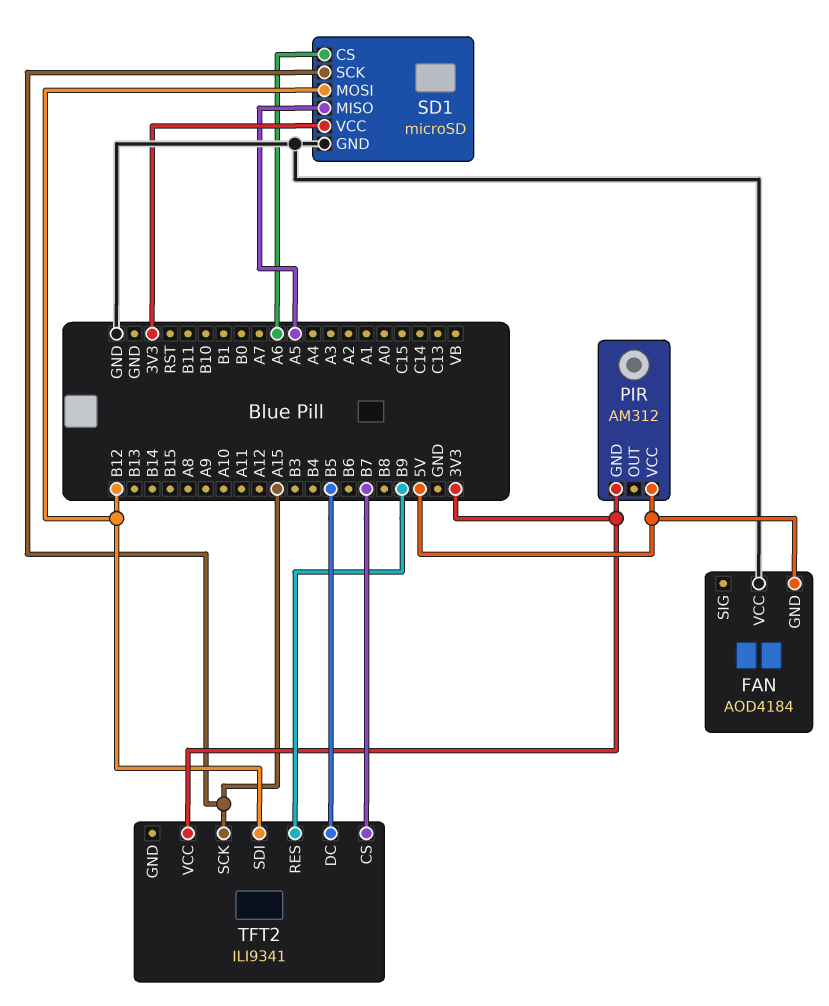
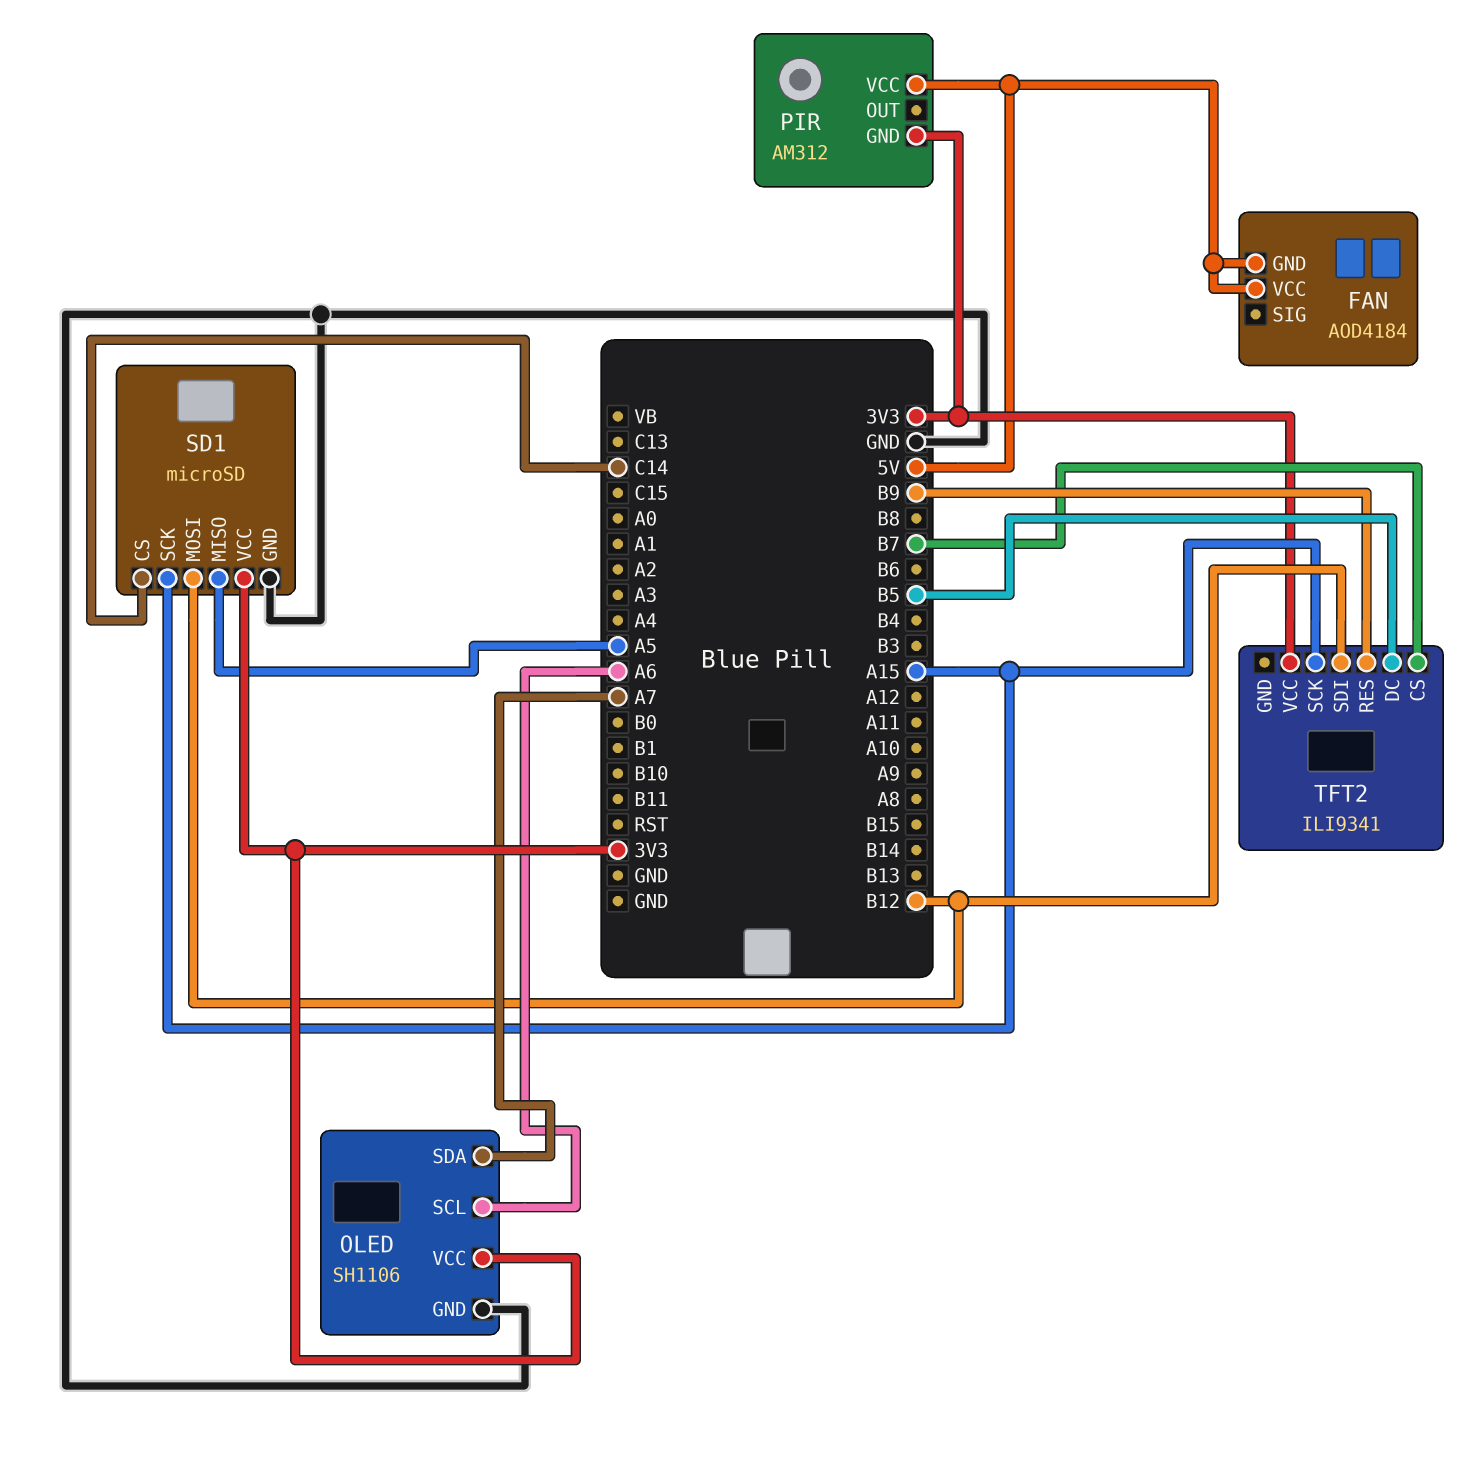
FAN pin VCC: GND -> 5V
OLED: none -> SH1106
OLED pin GND: none -> GND
OLED pin SCL: none -> A6
OLED pin SDA: none -> A7
OLED pin VCC: none -> 3V3
SD1 pin CS: A6 -> C14

